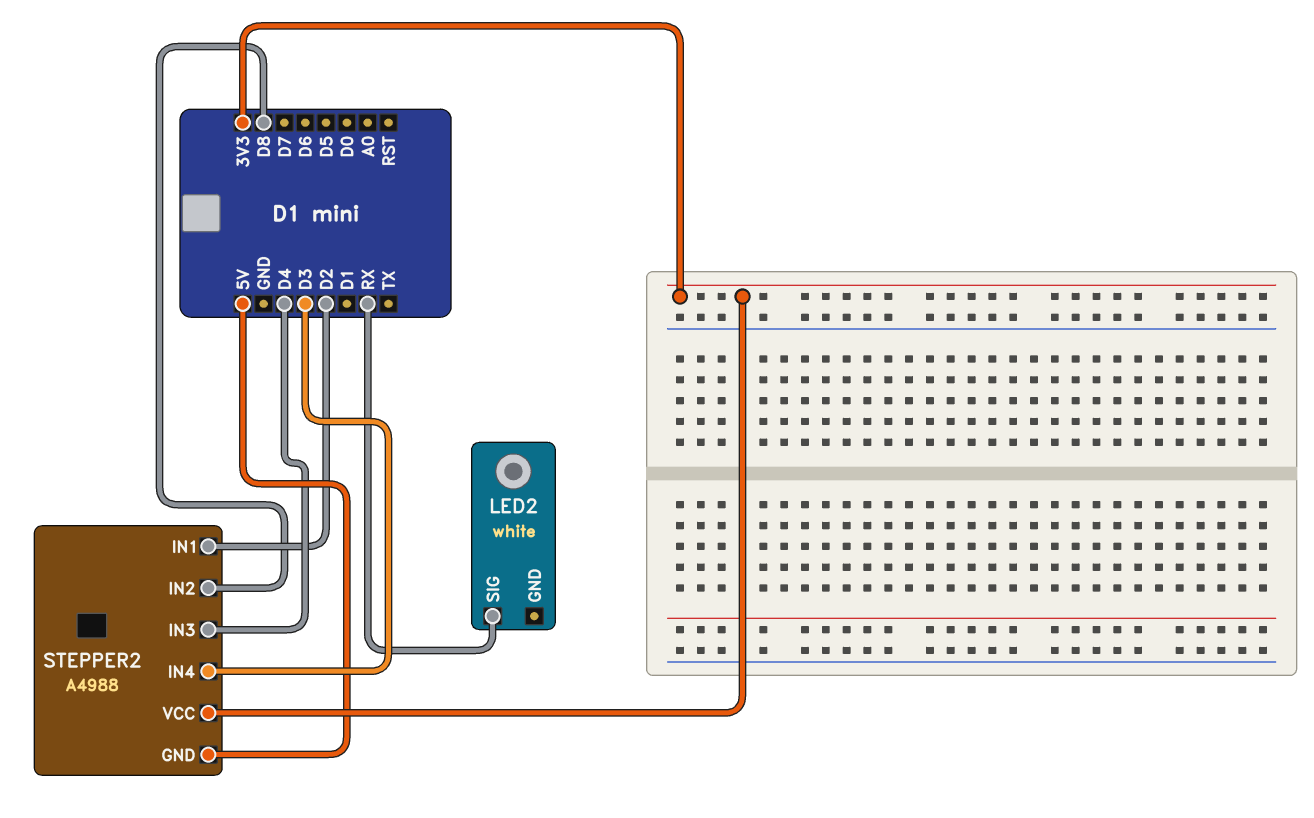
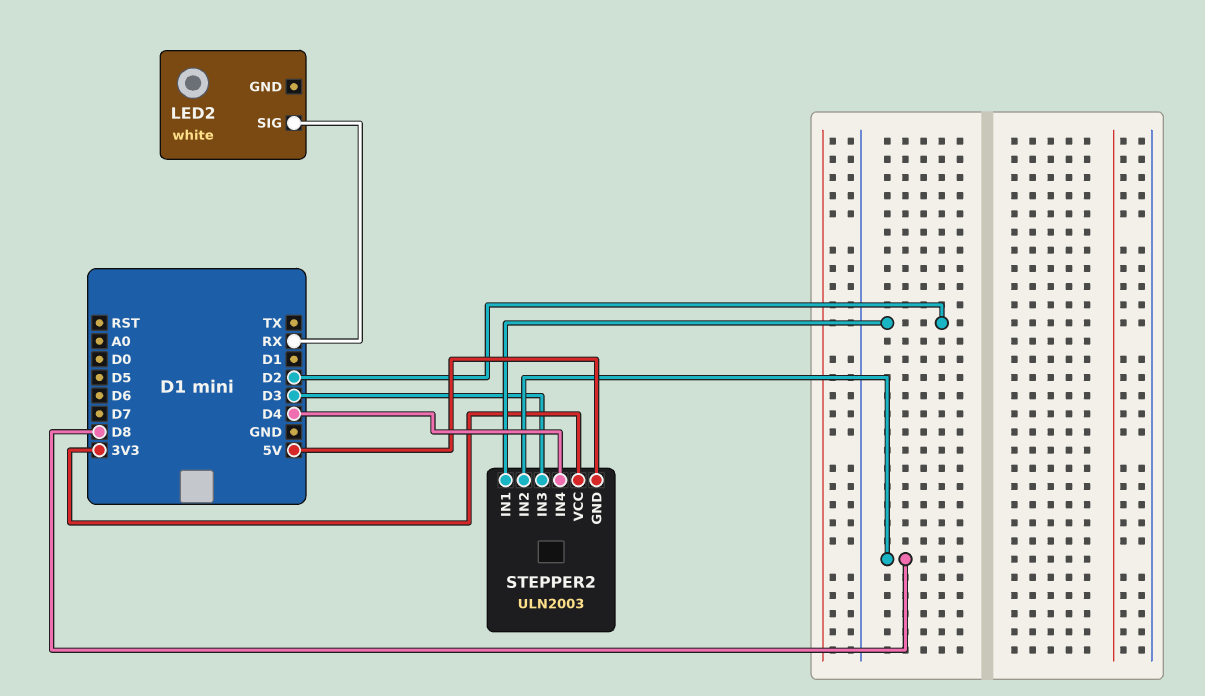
STEPPER2: A4988 -> ULN2003
STEPPER2 pin IN3: D4 -> D3
STEPPER2 pin IN4: D3 -> D4

